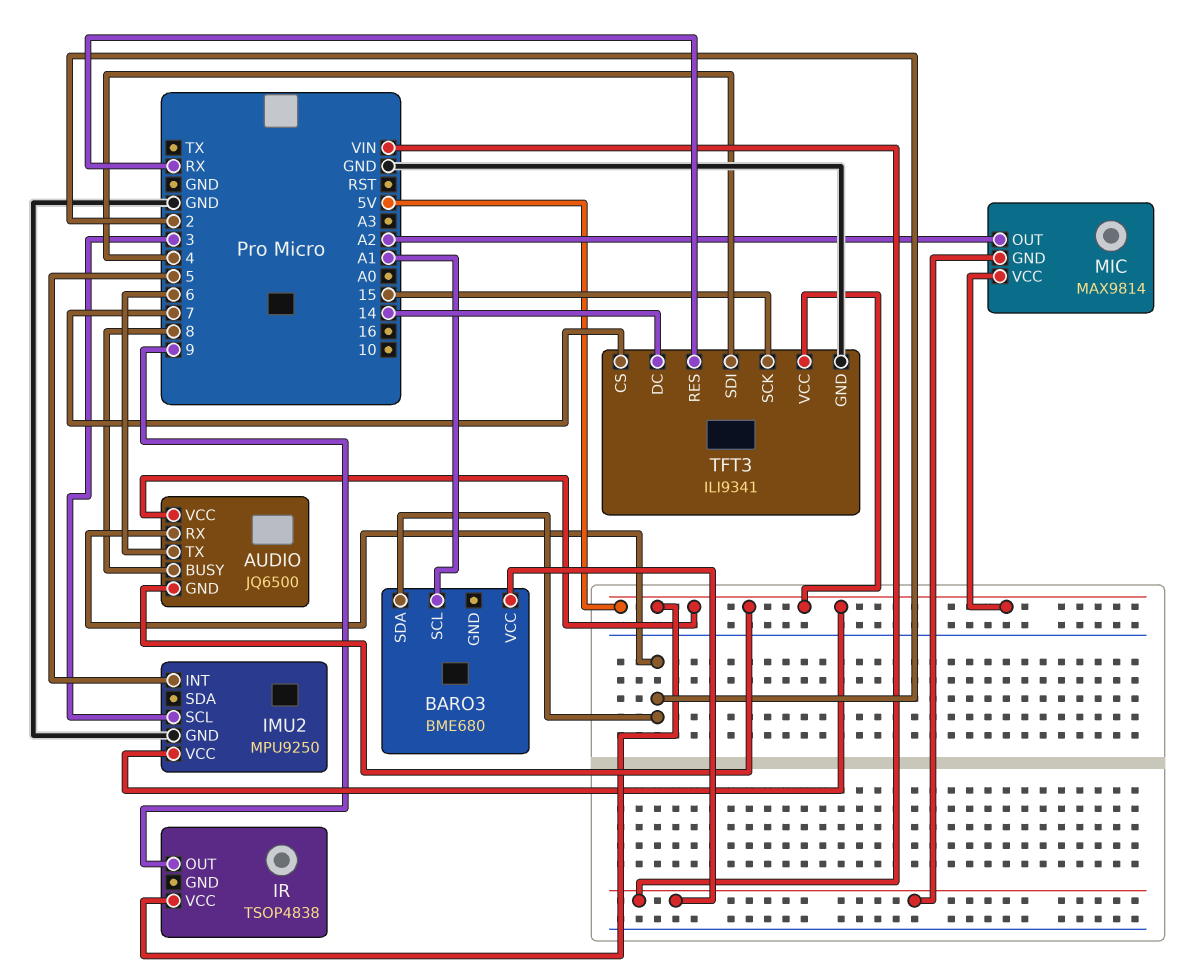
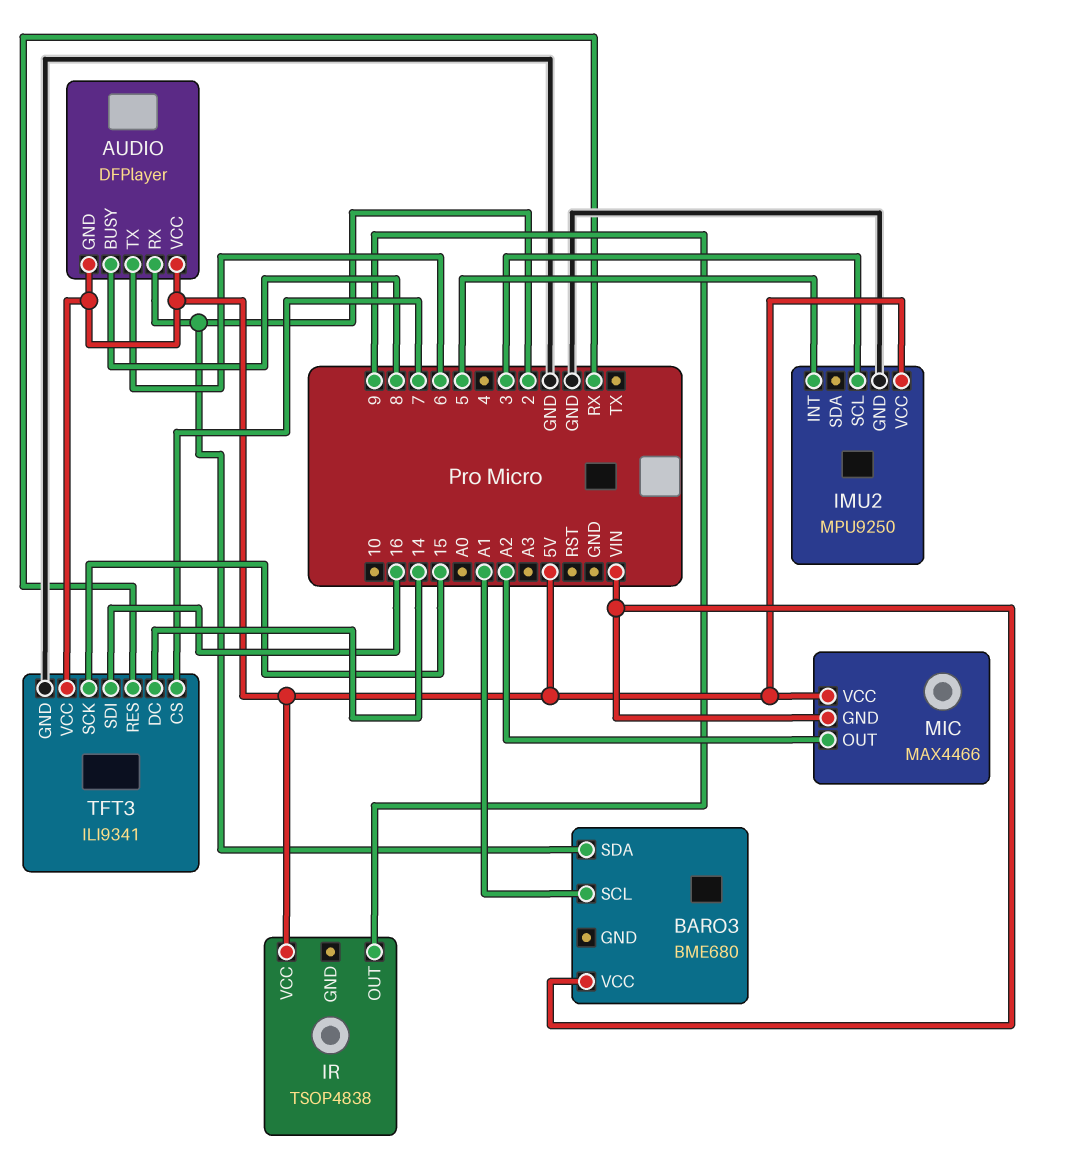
AUDIO: JQ6500 -> DFPlayer
MIC: MAX9814 -> MAX4466
TFT3 pin SDI: 4 -> 16

